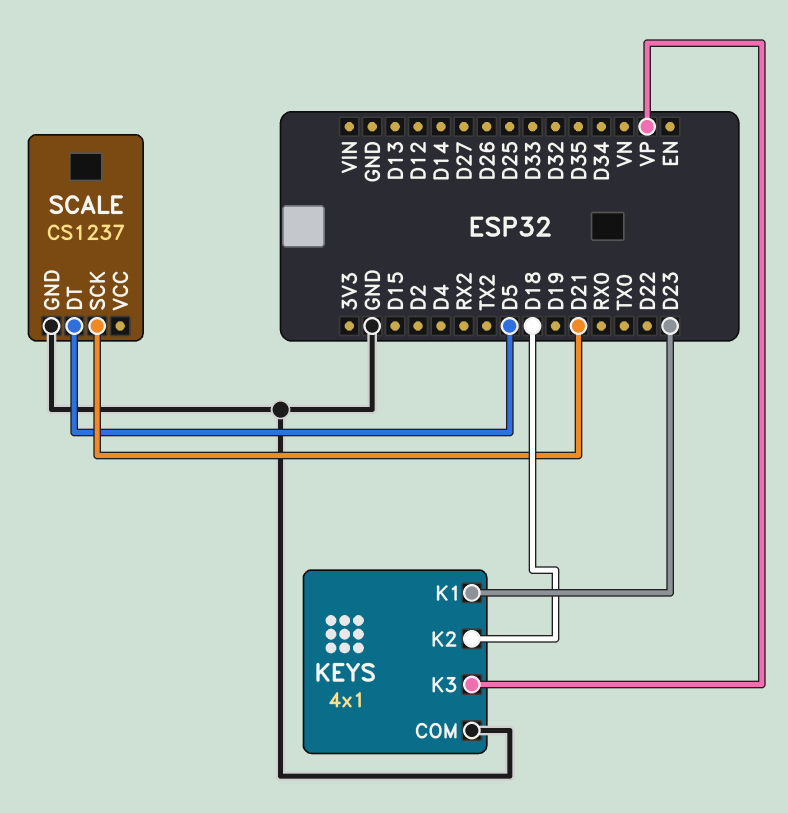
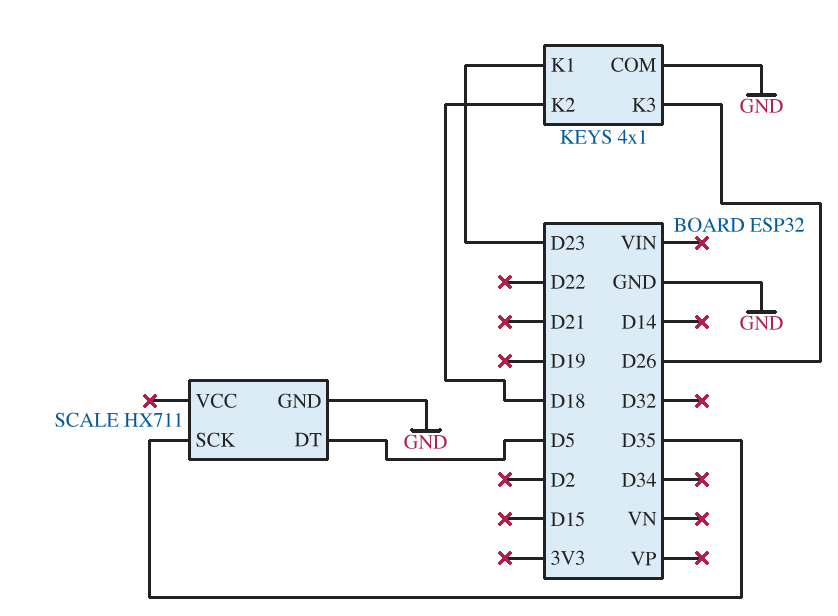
KEYS pin K3: VP -> D26
SCALE: CS1237 -> HX711
SCALE pin SCK: D21 -> D35

